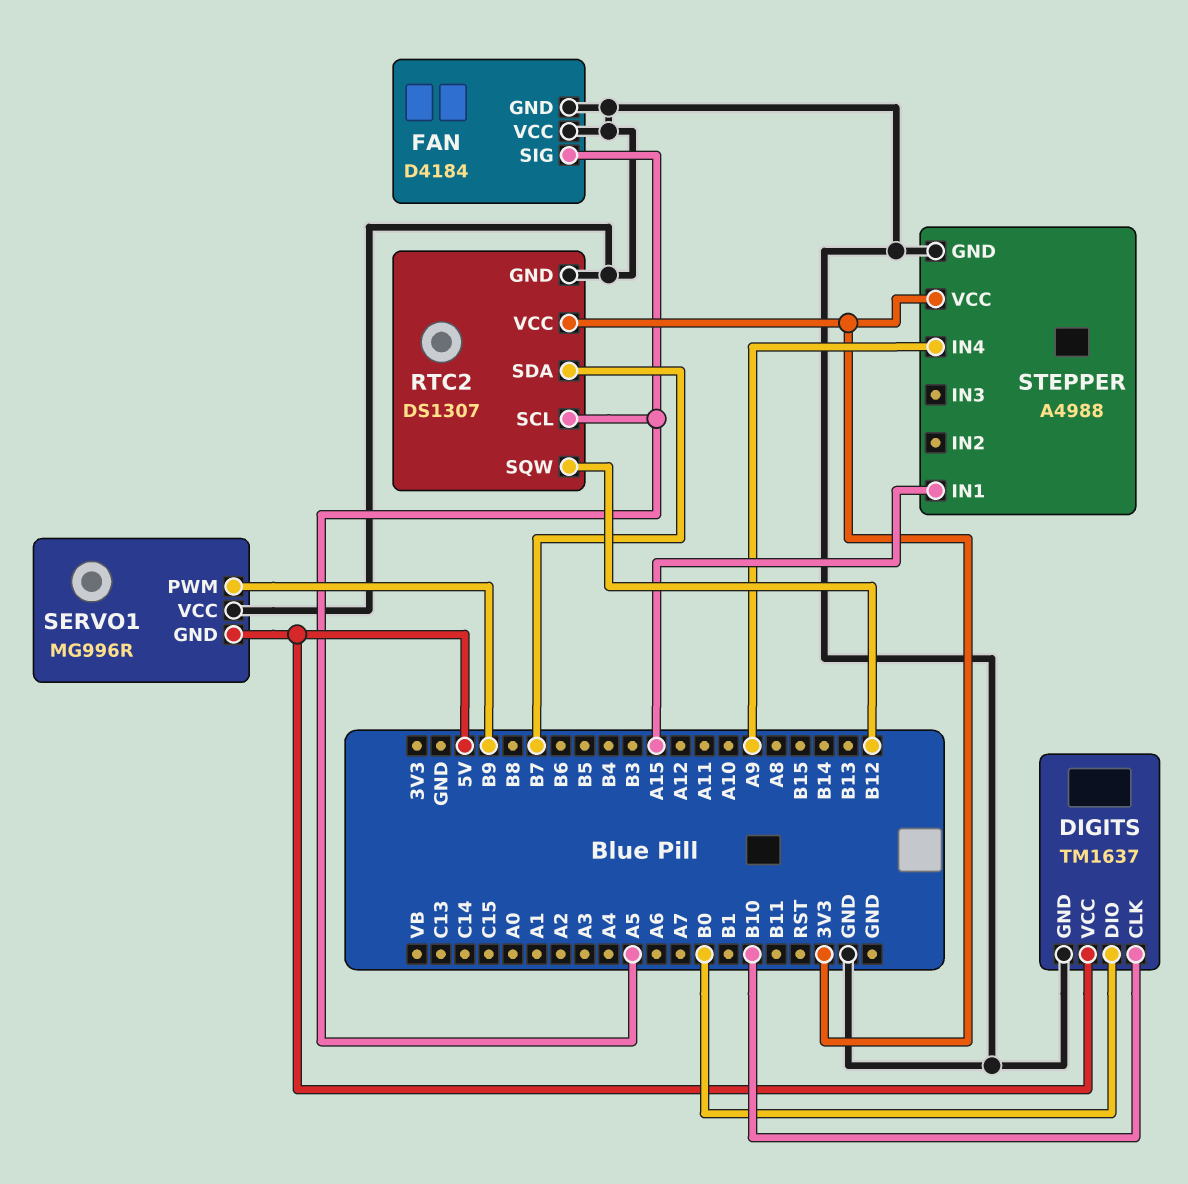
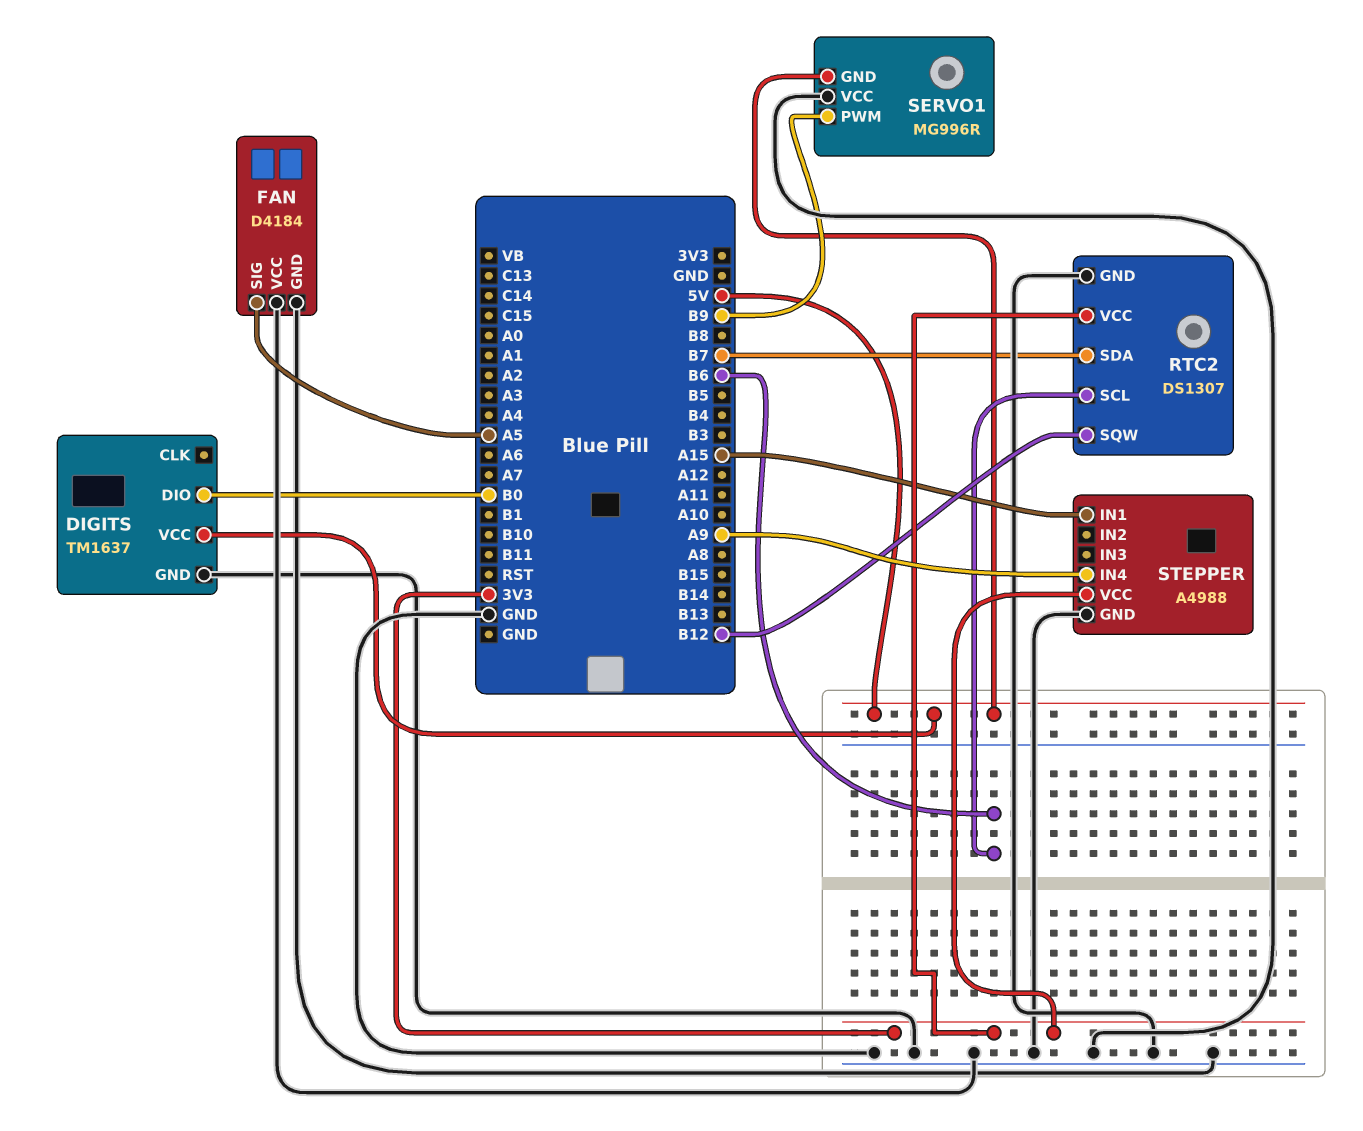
DIGITS pin CLK: B10 -> none
RTC2 pin SCL: A5 -> B6

